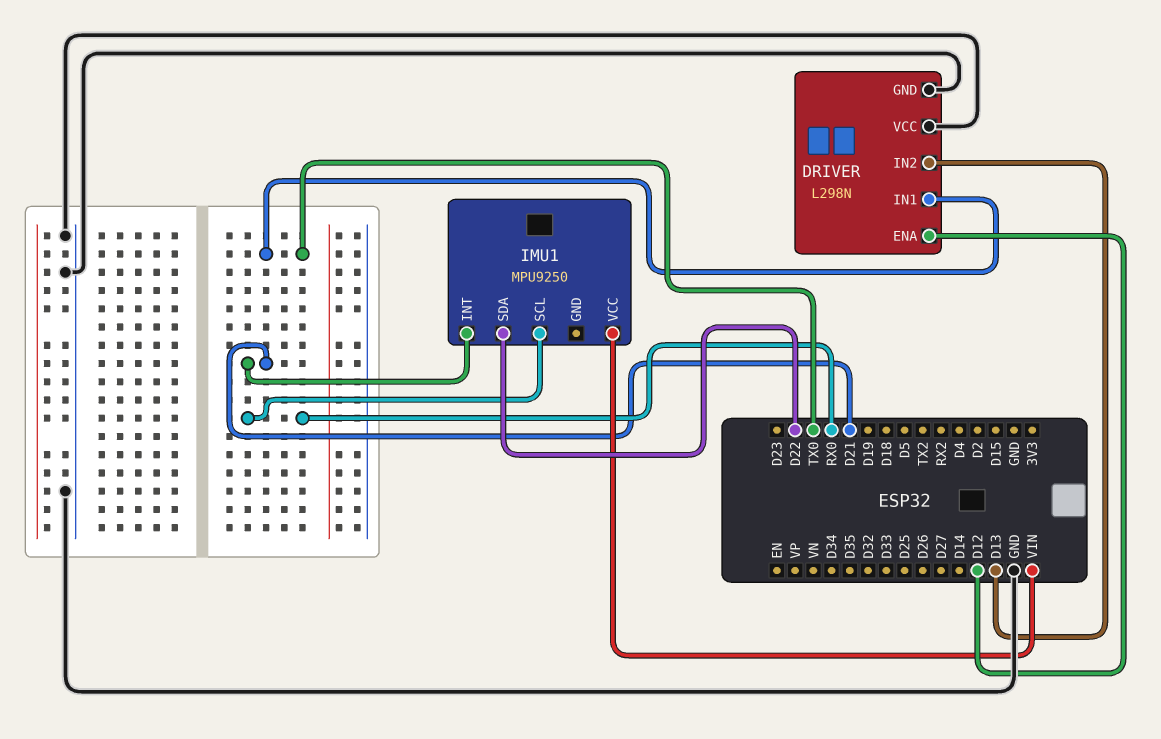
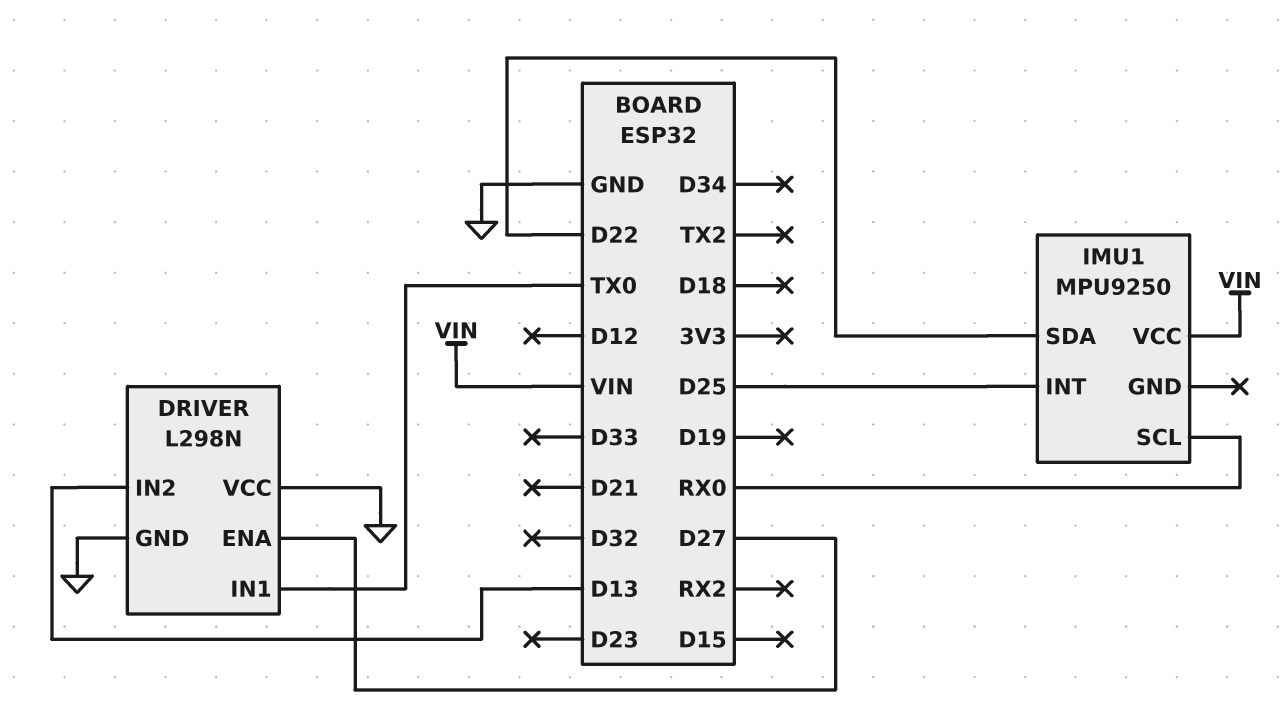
DRIVER pin ENA: D12 -> D27
IMU1 pin INT: D21 -> D25

